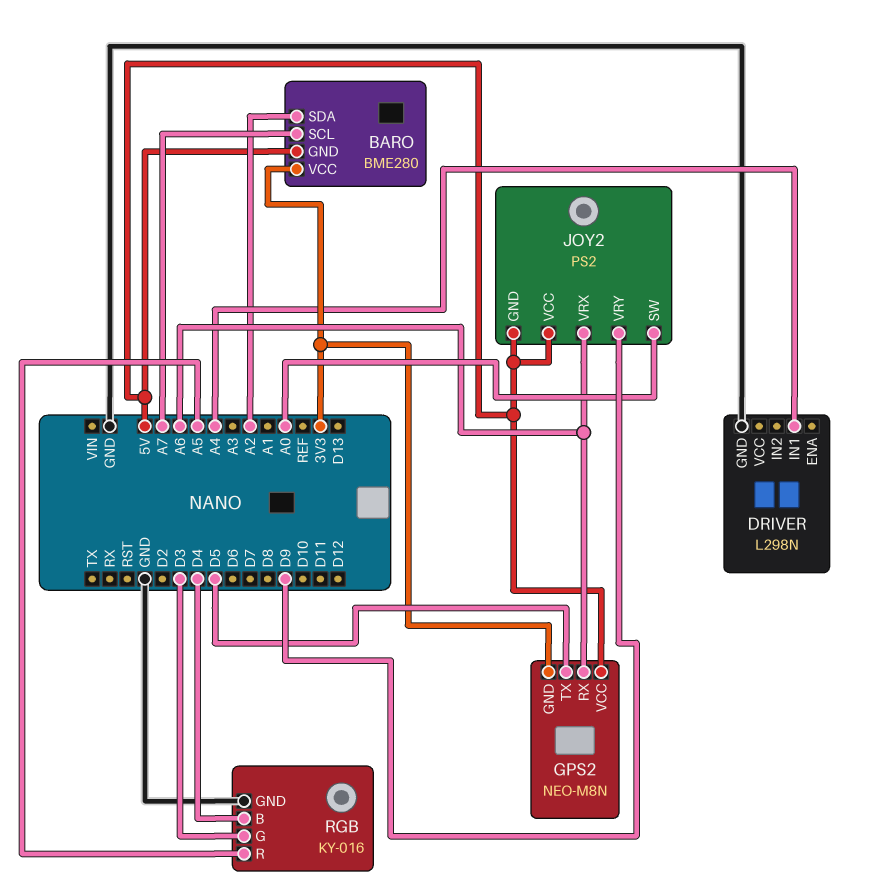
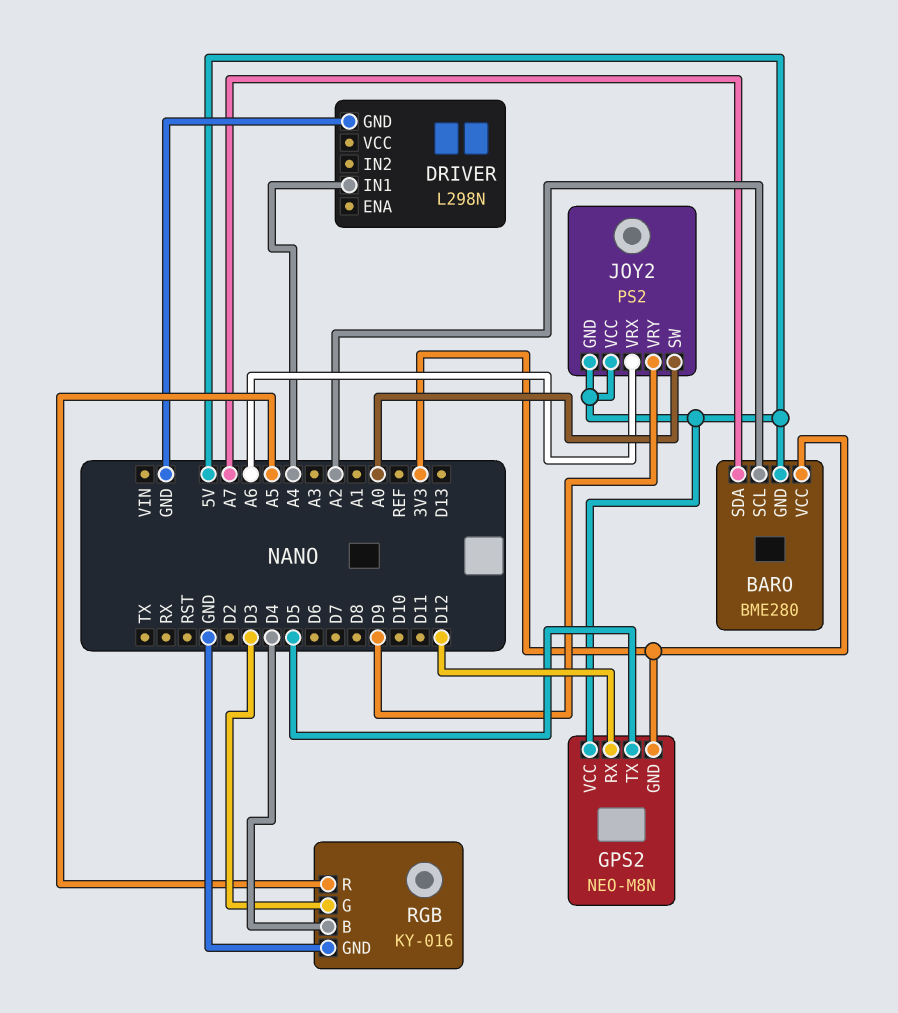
BARO pin SCL: A7 -> A2
BARO pin SDA: A2 -> A7
GPS2 pin RX: A6 -> D12

